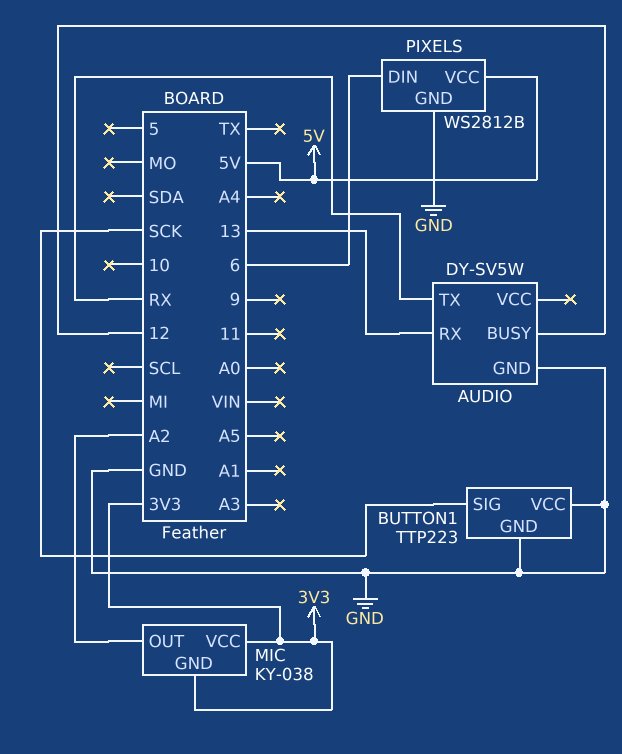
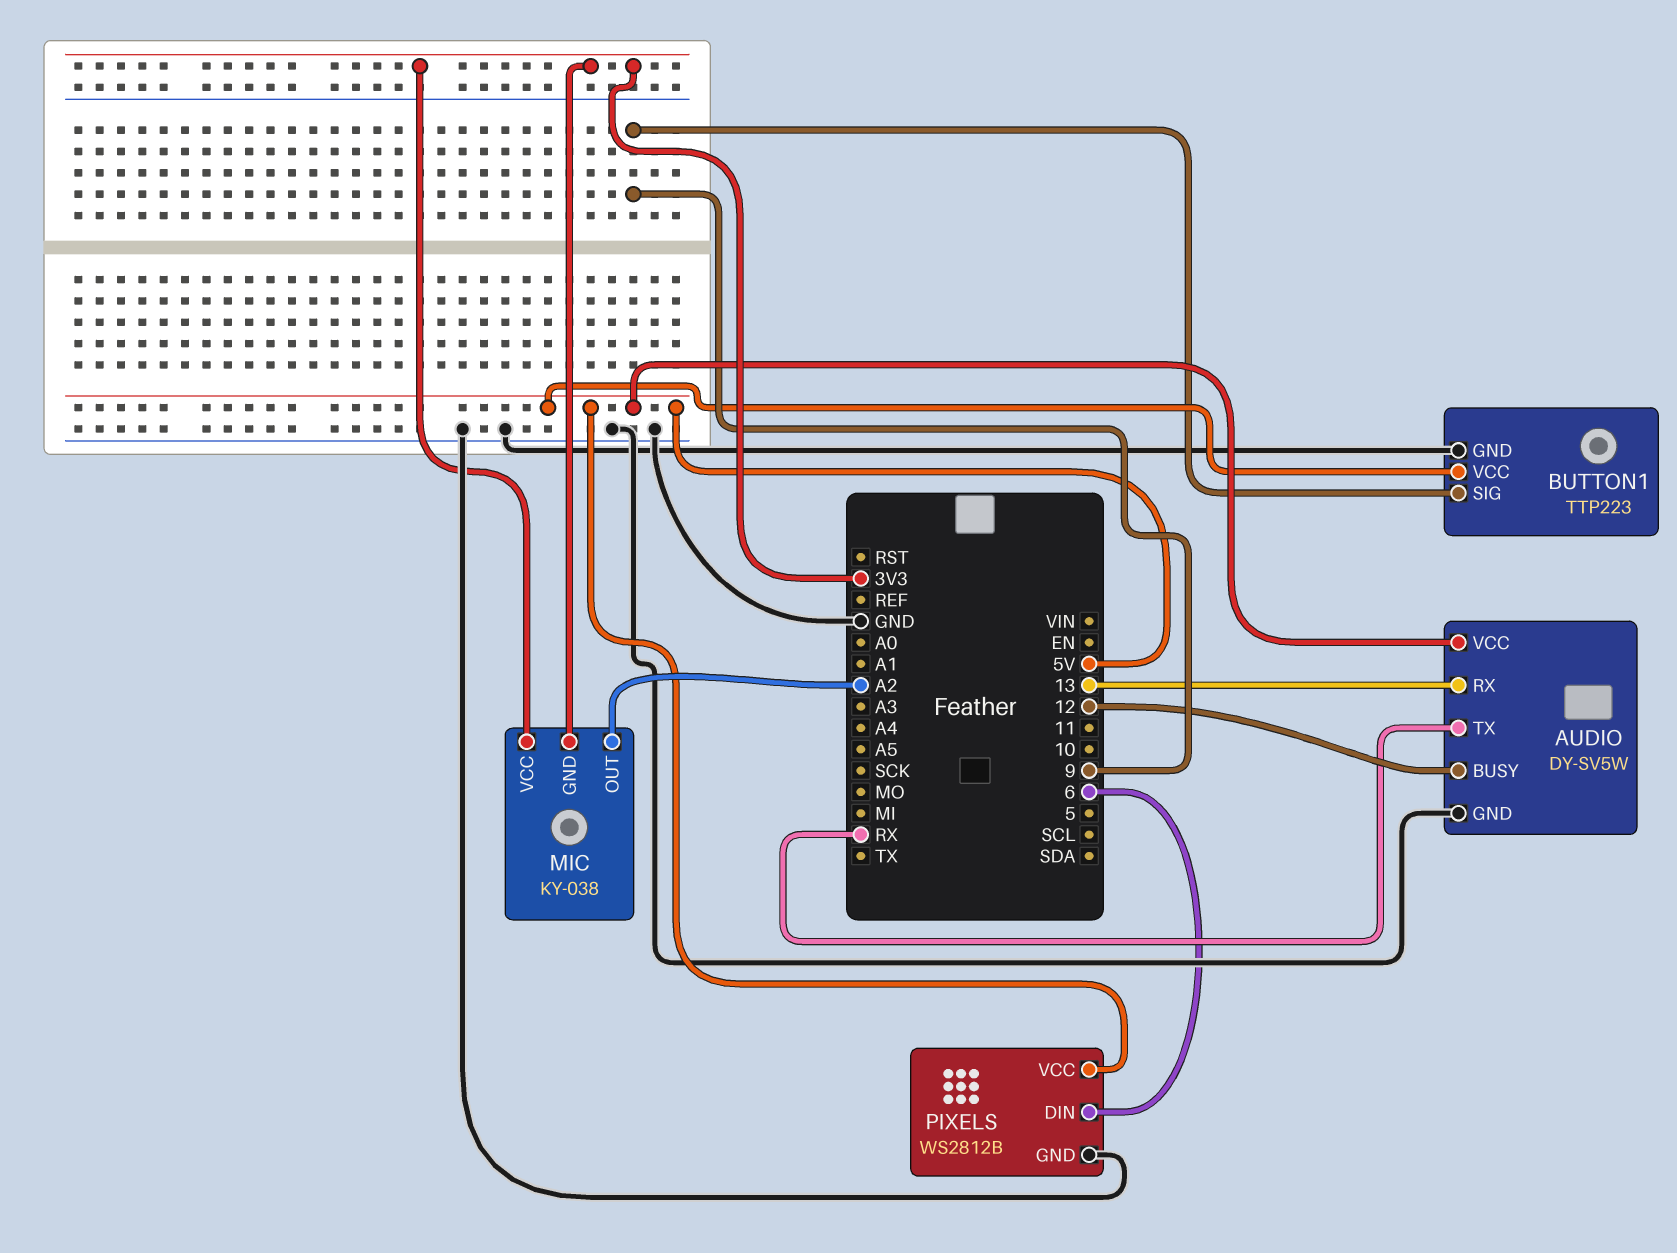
AUDIO pin VCC: none -> 5V
BUTTON1 pin SIG: SCK -> 9
BUTTON1 pin VCC: GND -> 5V

